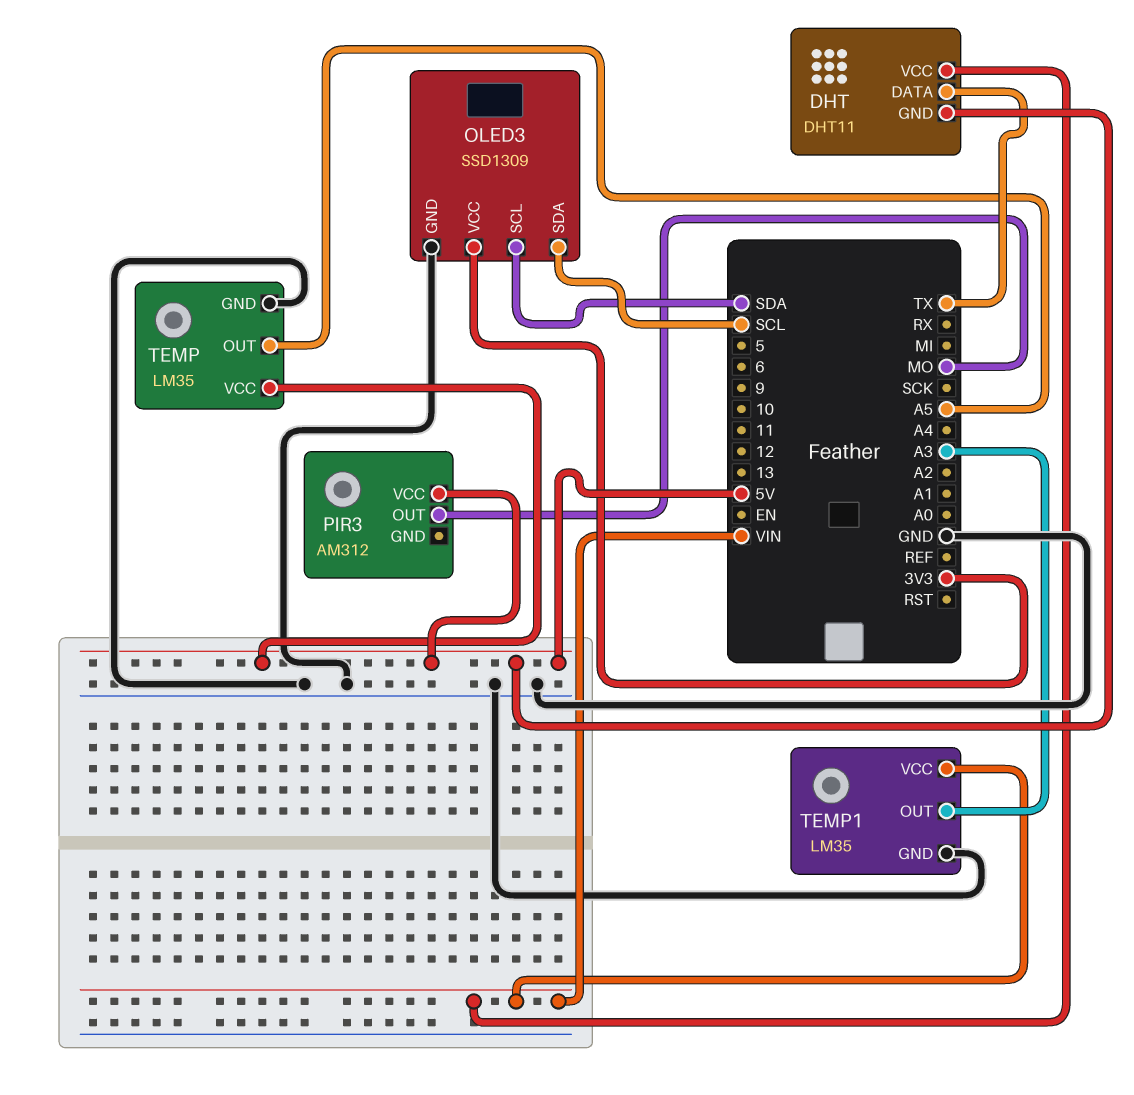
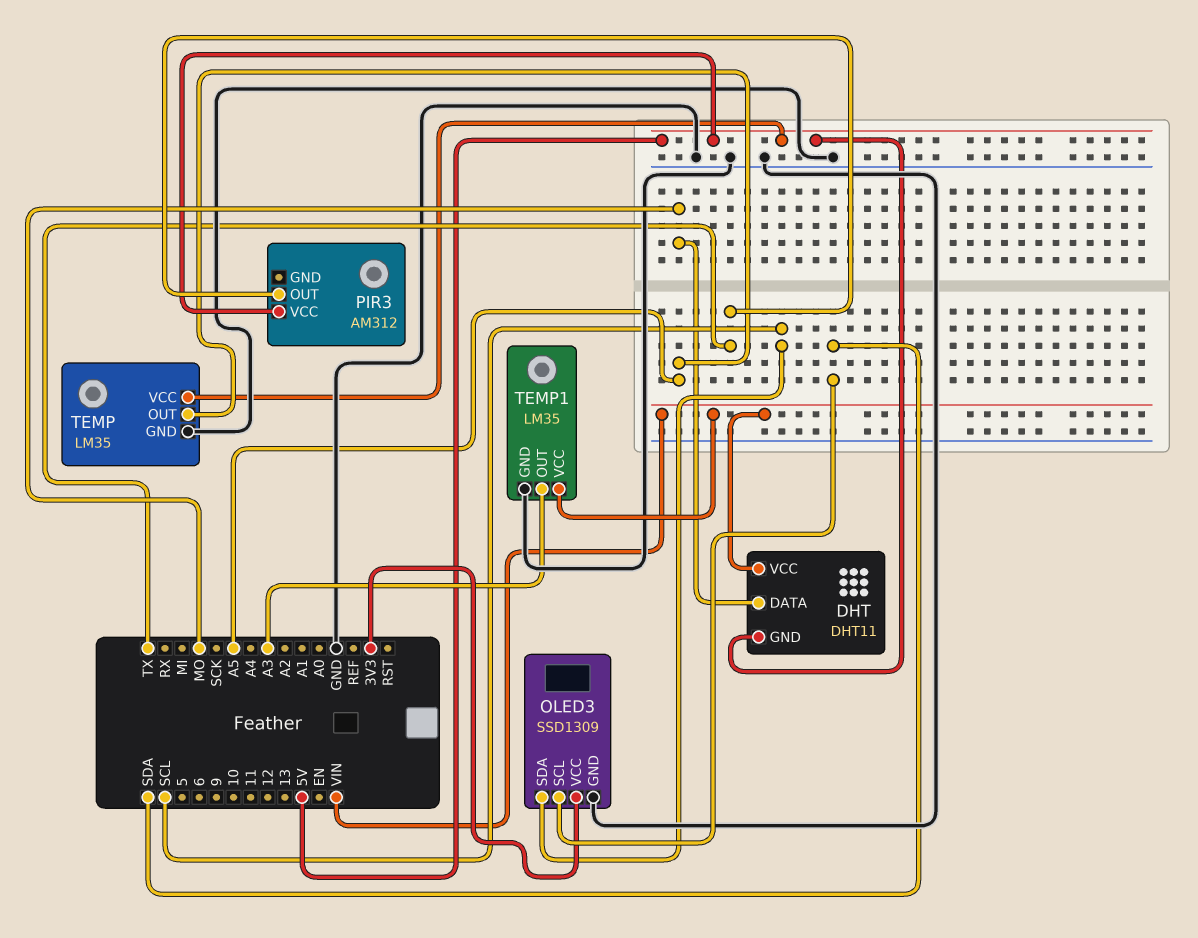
DHT pin DATA: TX -> MO
PIR3 pin OUT: MO -> TX

